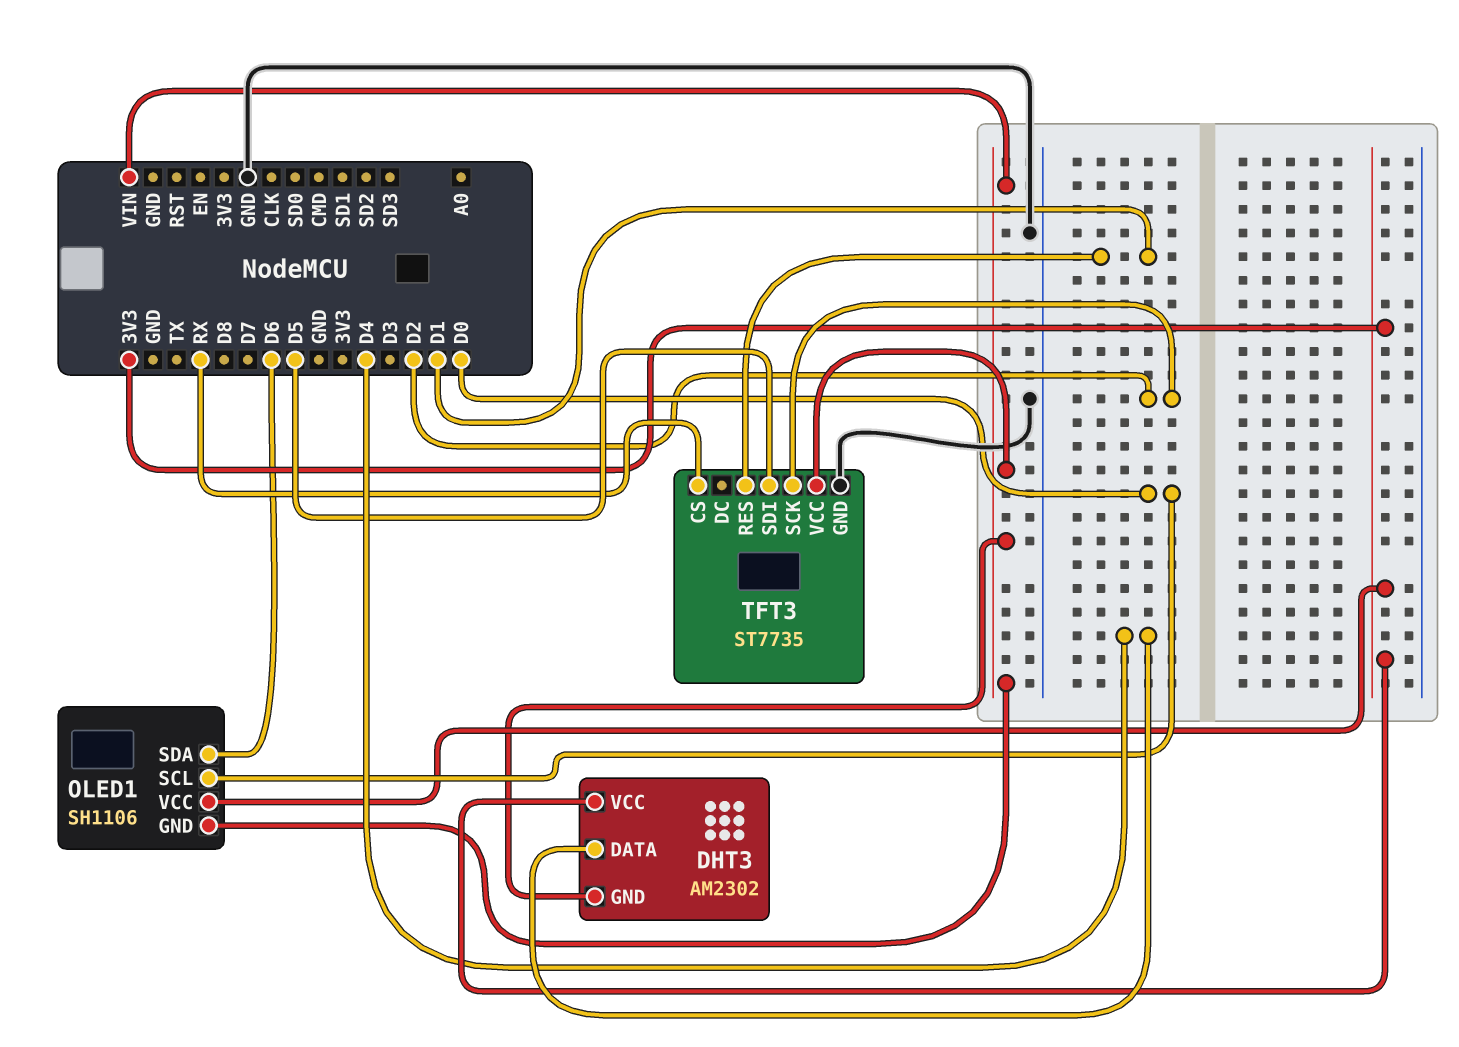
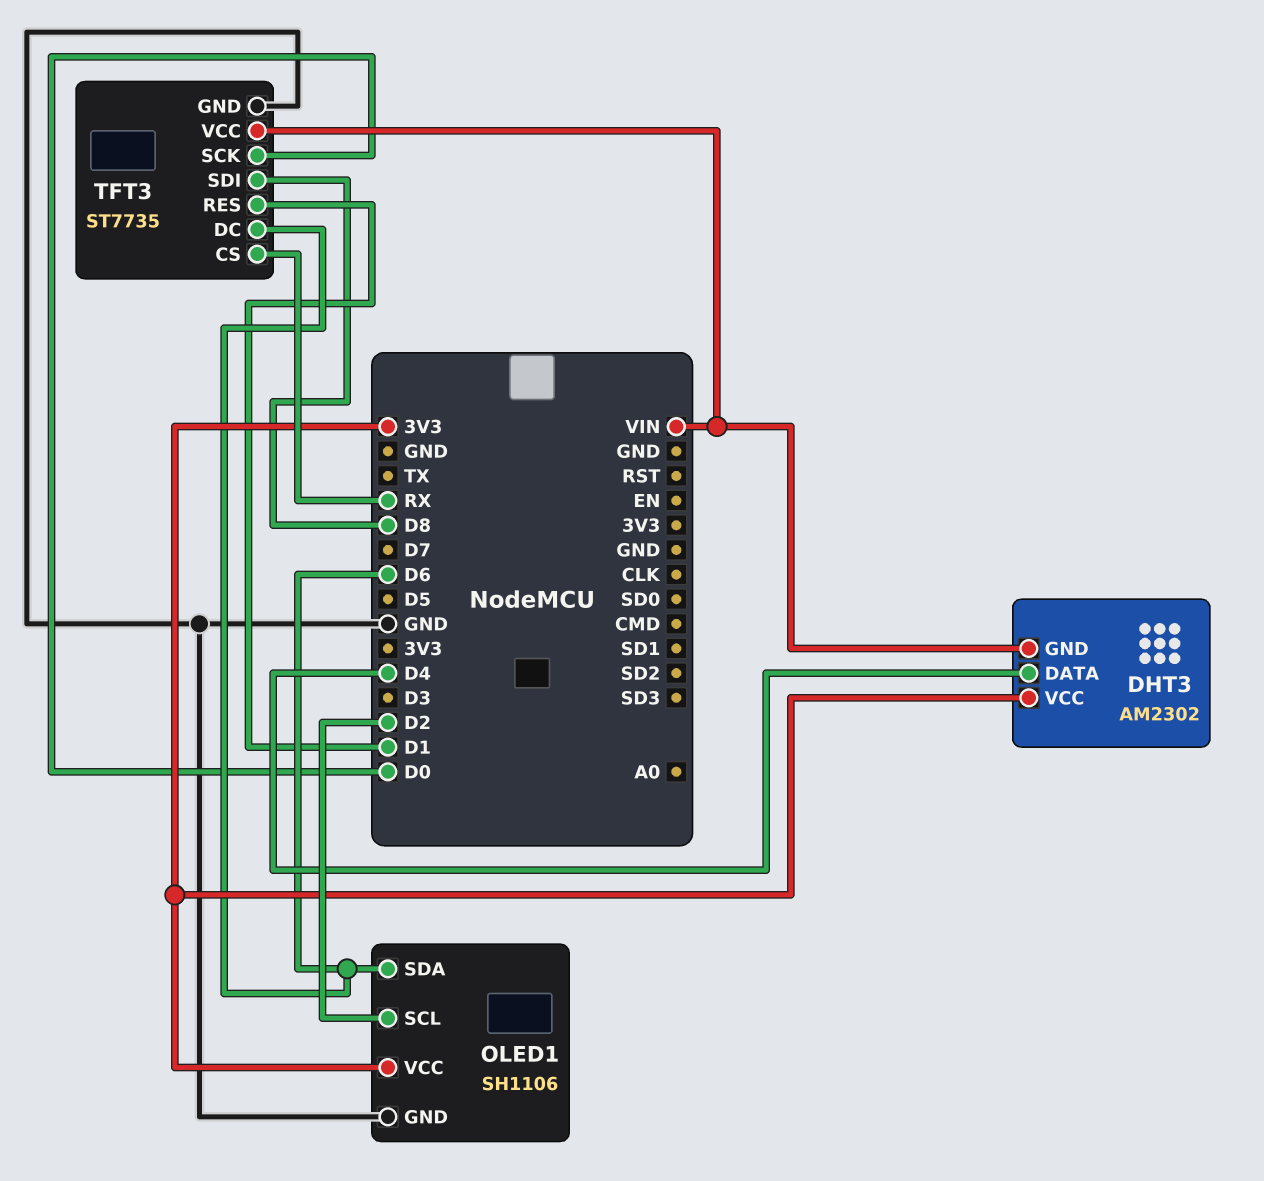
OLED1 pin GND: VIN -> GND
OLED1 pin SCL: D0 -> D2
TFT3 pin DC: none -> D6
TFT3 pin SCK: D2 -> D0
TFT3 pin SDI: D5 -> D8

